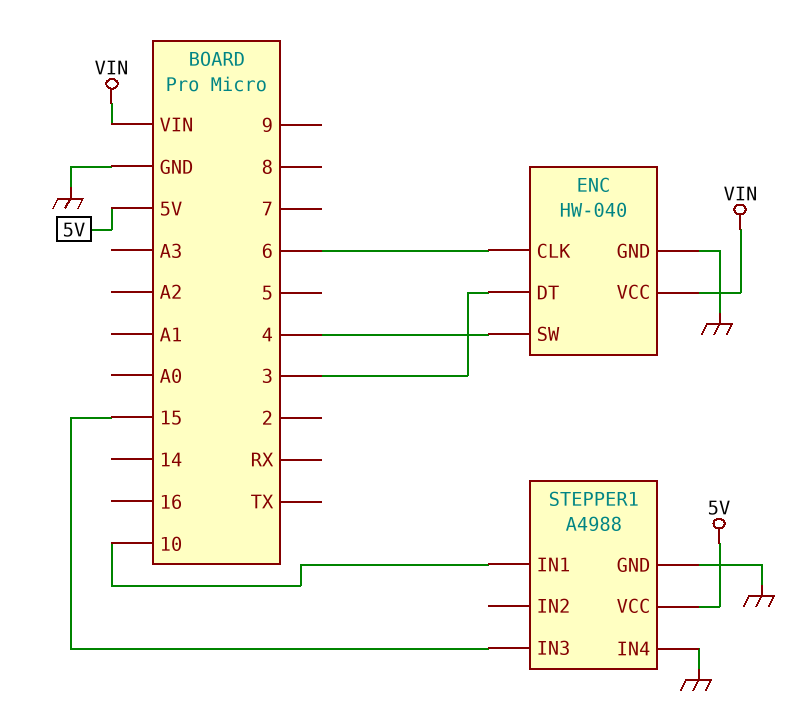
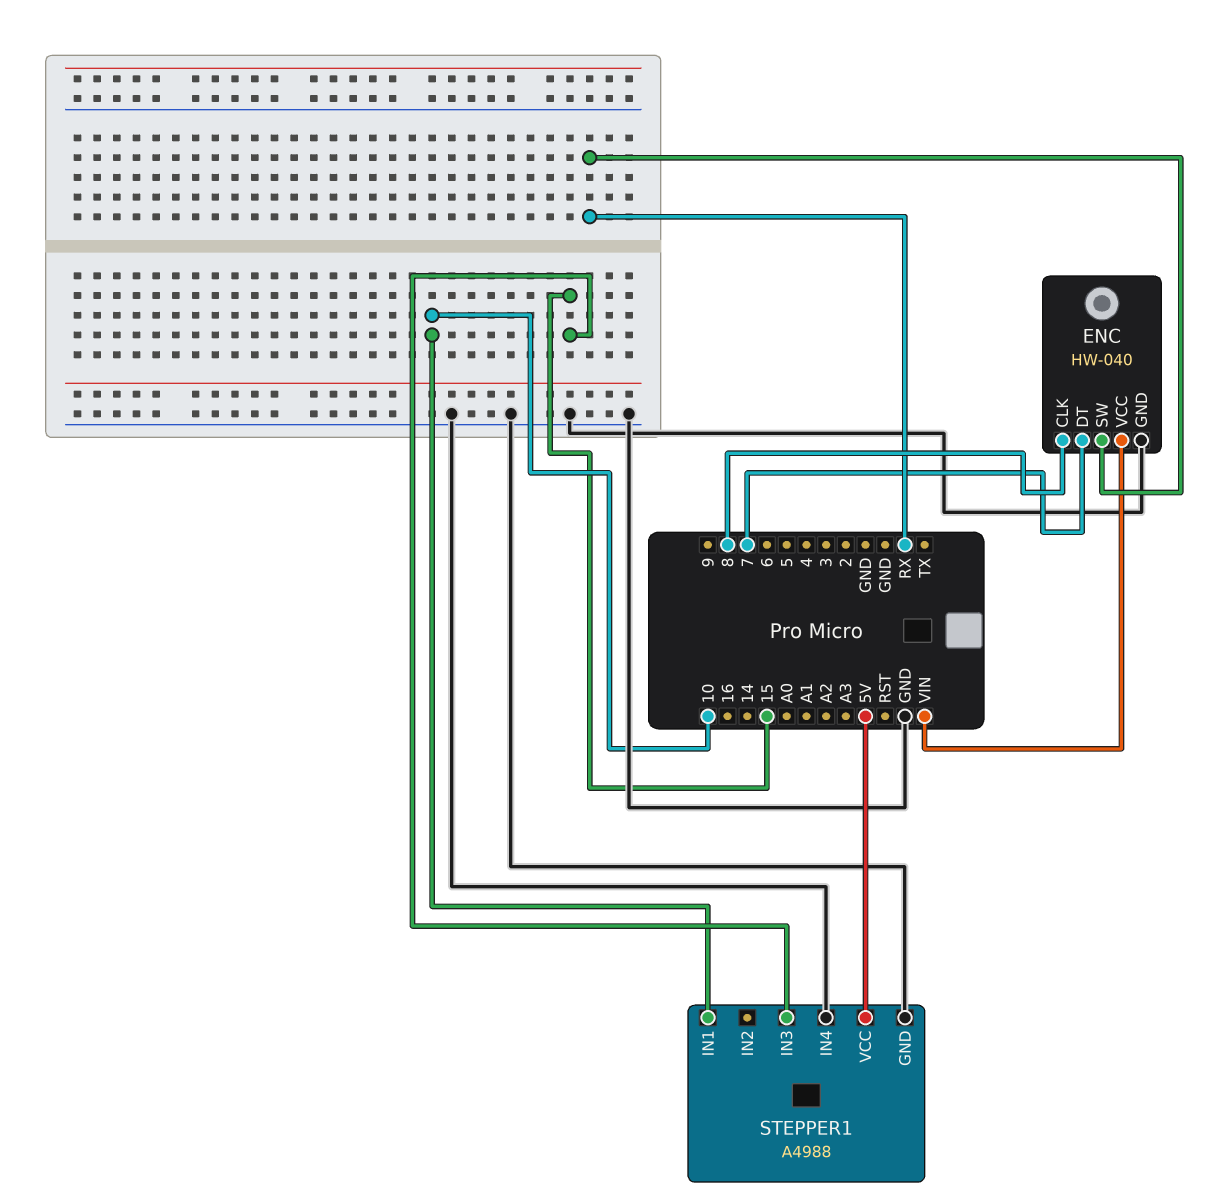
ENC pin CLK: 6 -> 8
ENC pin DT: 3 -> 7
ENC pin SW: 4 -> RX

